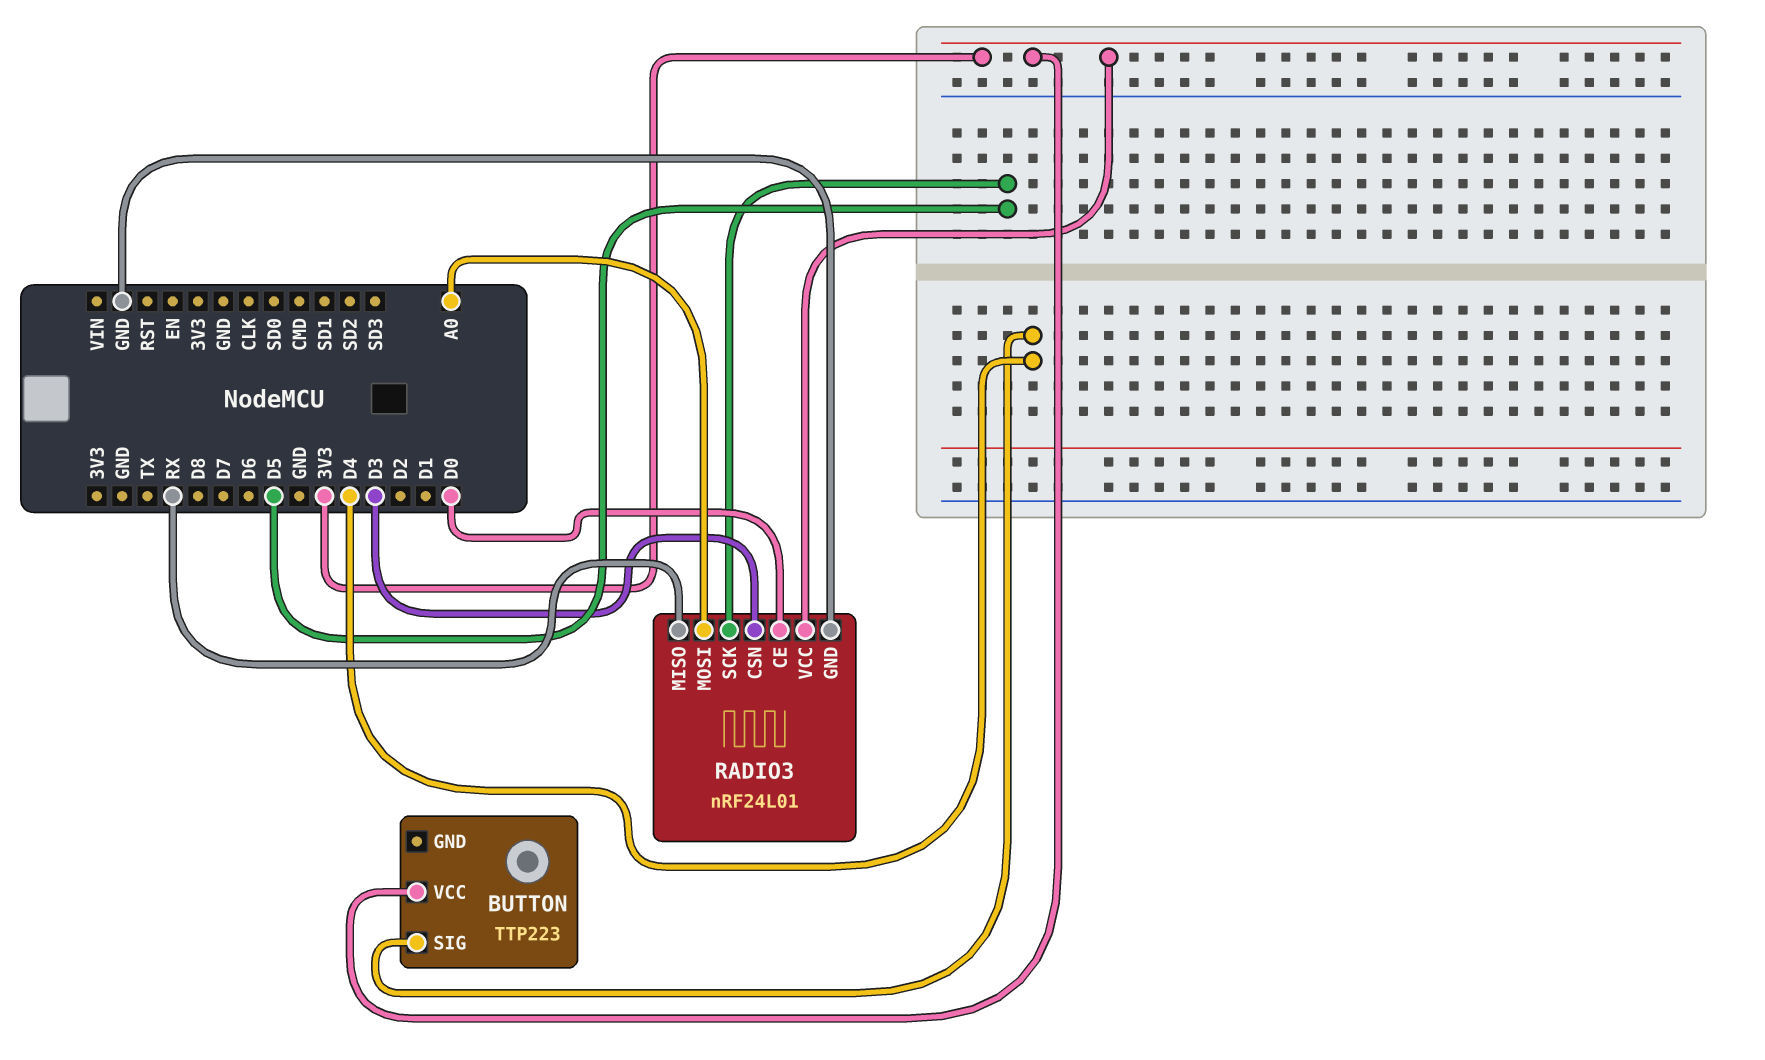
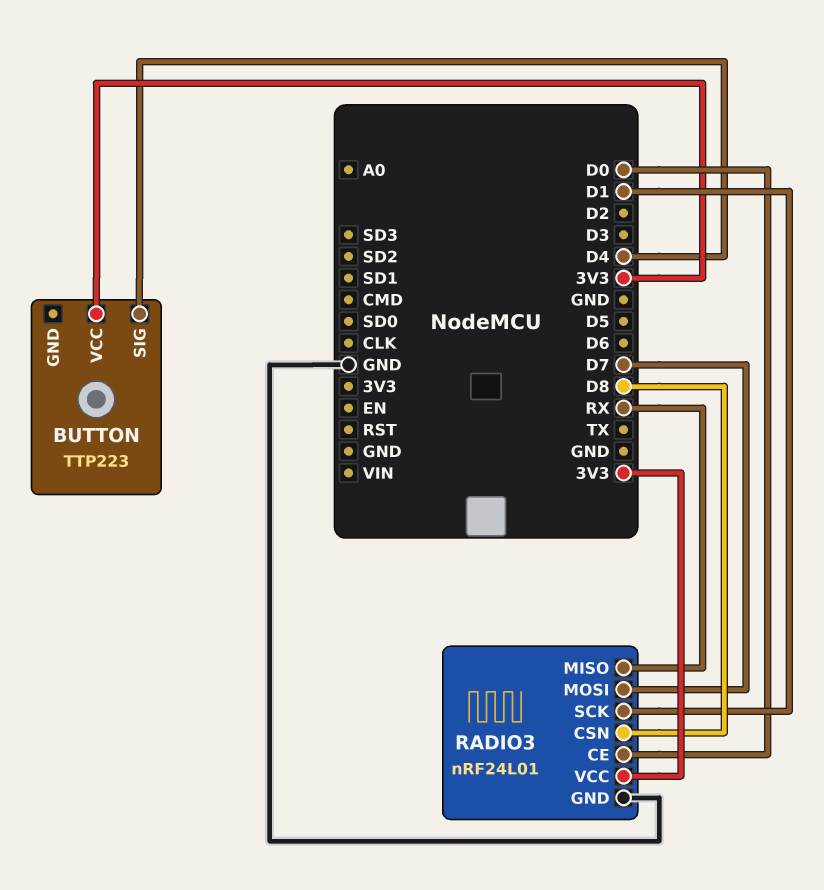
RADIO3 pin CSN: D3 -> D8
RADIO3 pin MOSI: A0 -> D7
RADIO3 pin SCK: D5 -> D1

